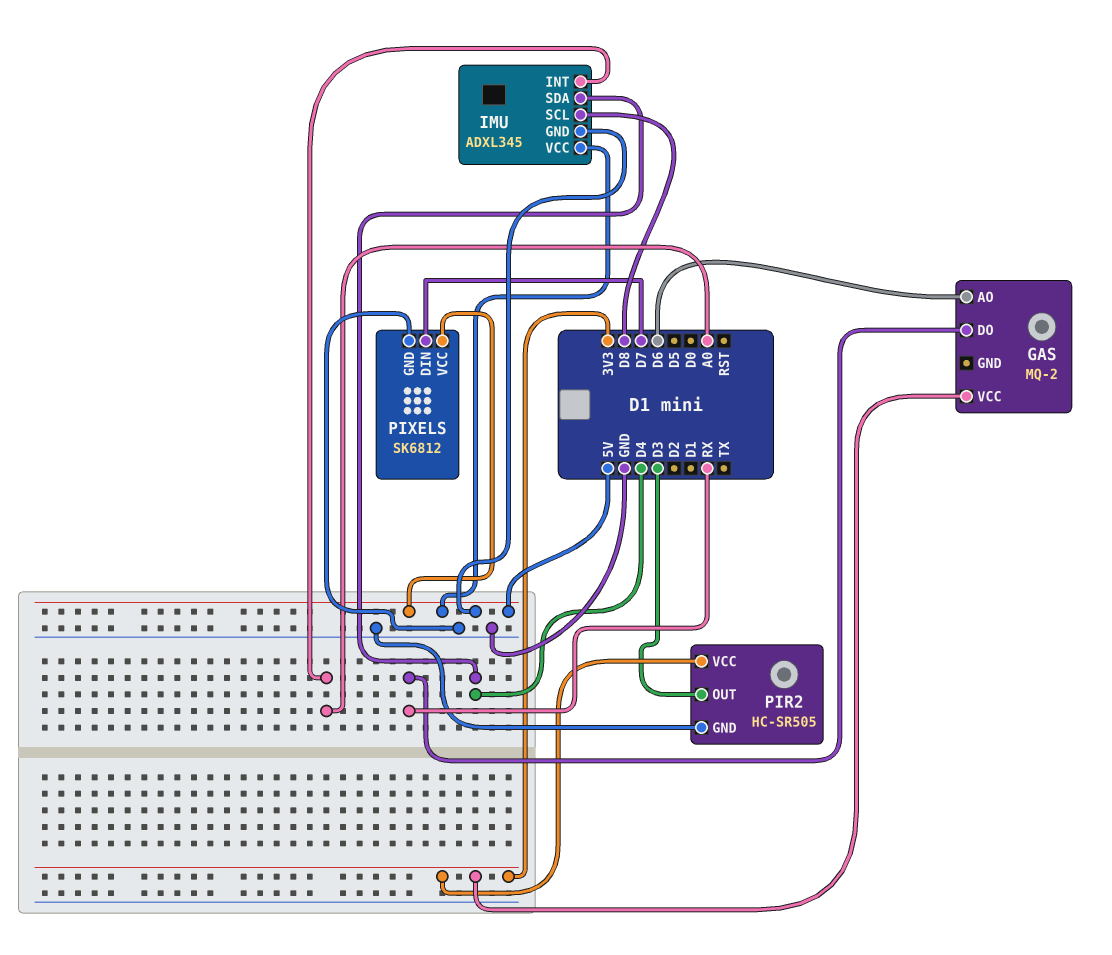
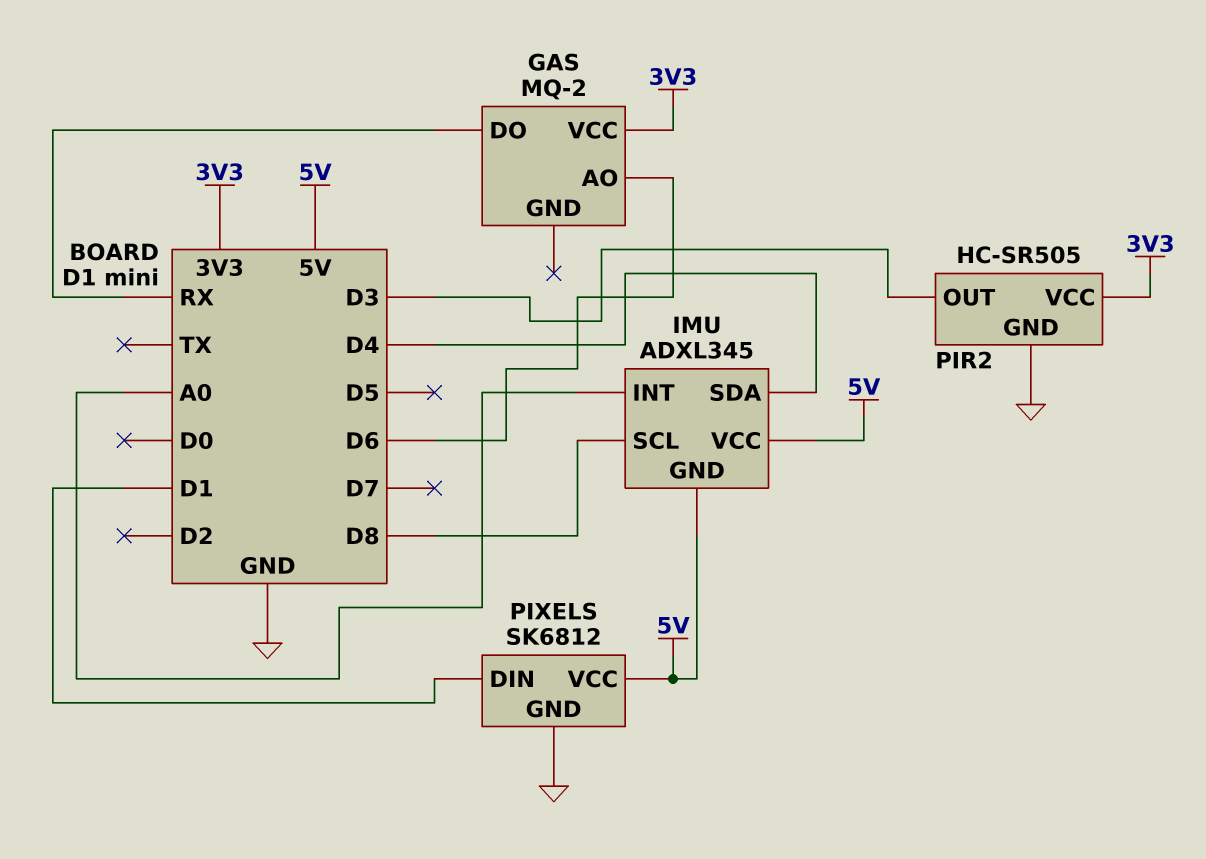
PIXELS pin DIN: D7 -> D1

